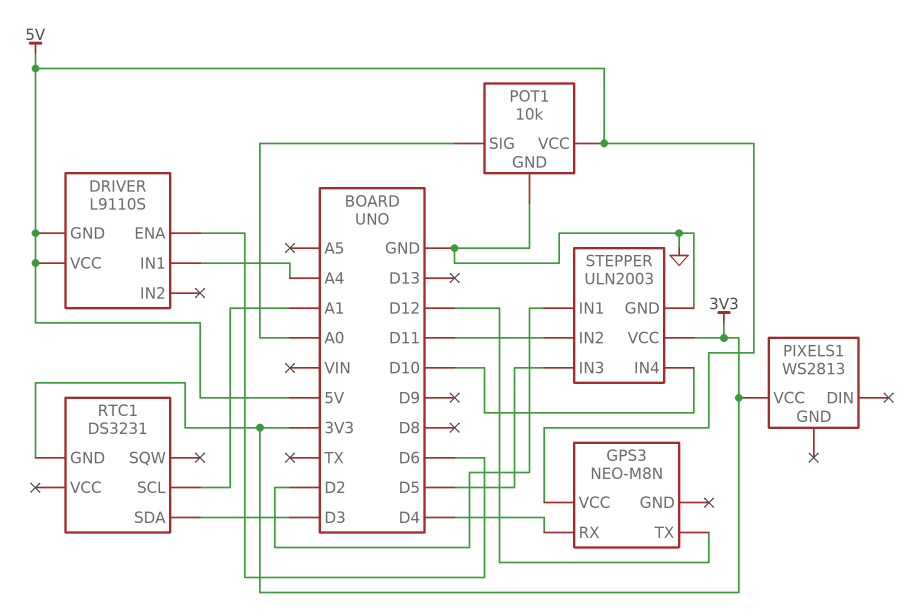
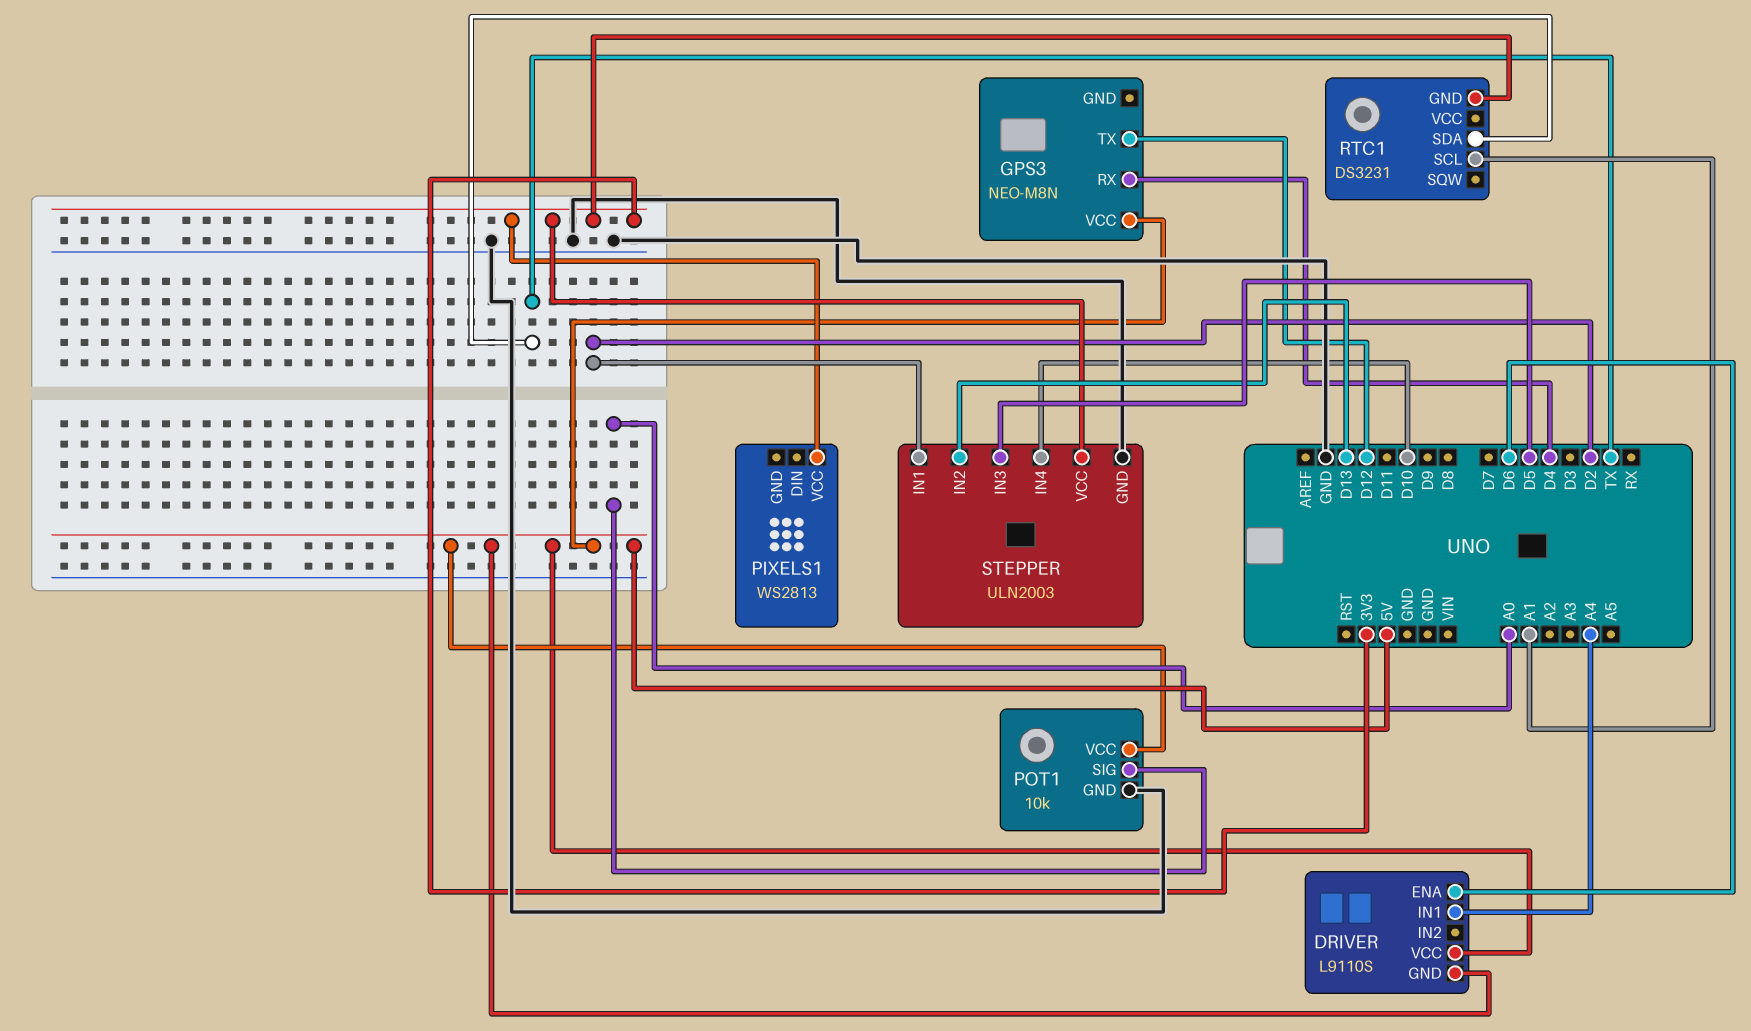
RTC1 pin SDA: D3 -> TX
STEPPER pin IN2: D11 -> D13

